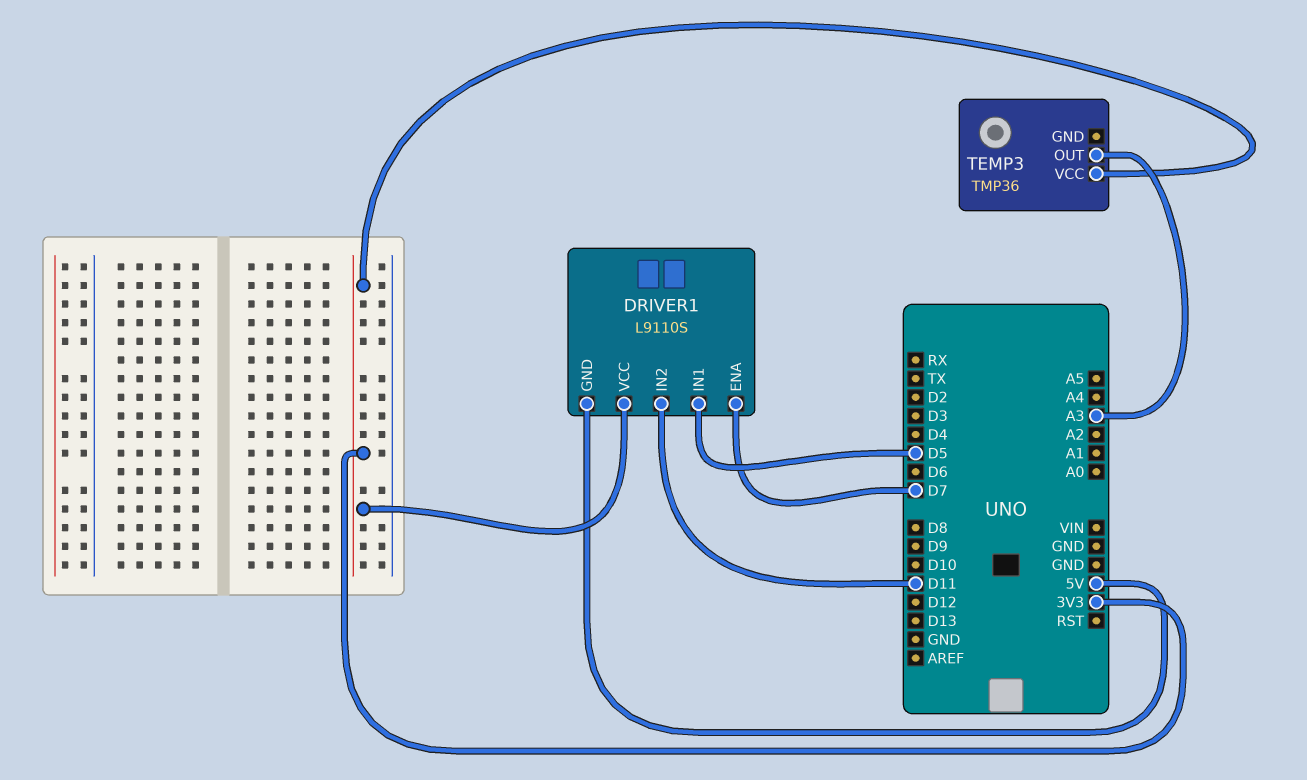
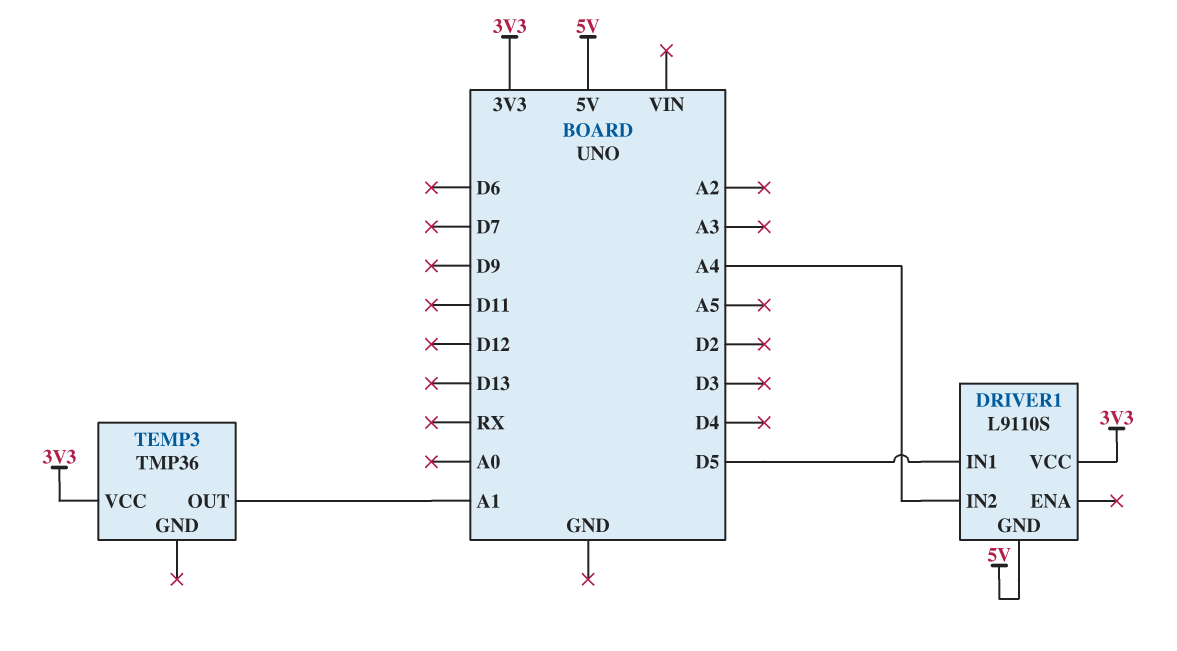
DRIVER1 pin ENA: D7 -> none
DRIVER1 pin IN2: D11 -> A4
TEMP3 pin OUT: A3 -> A1

